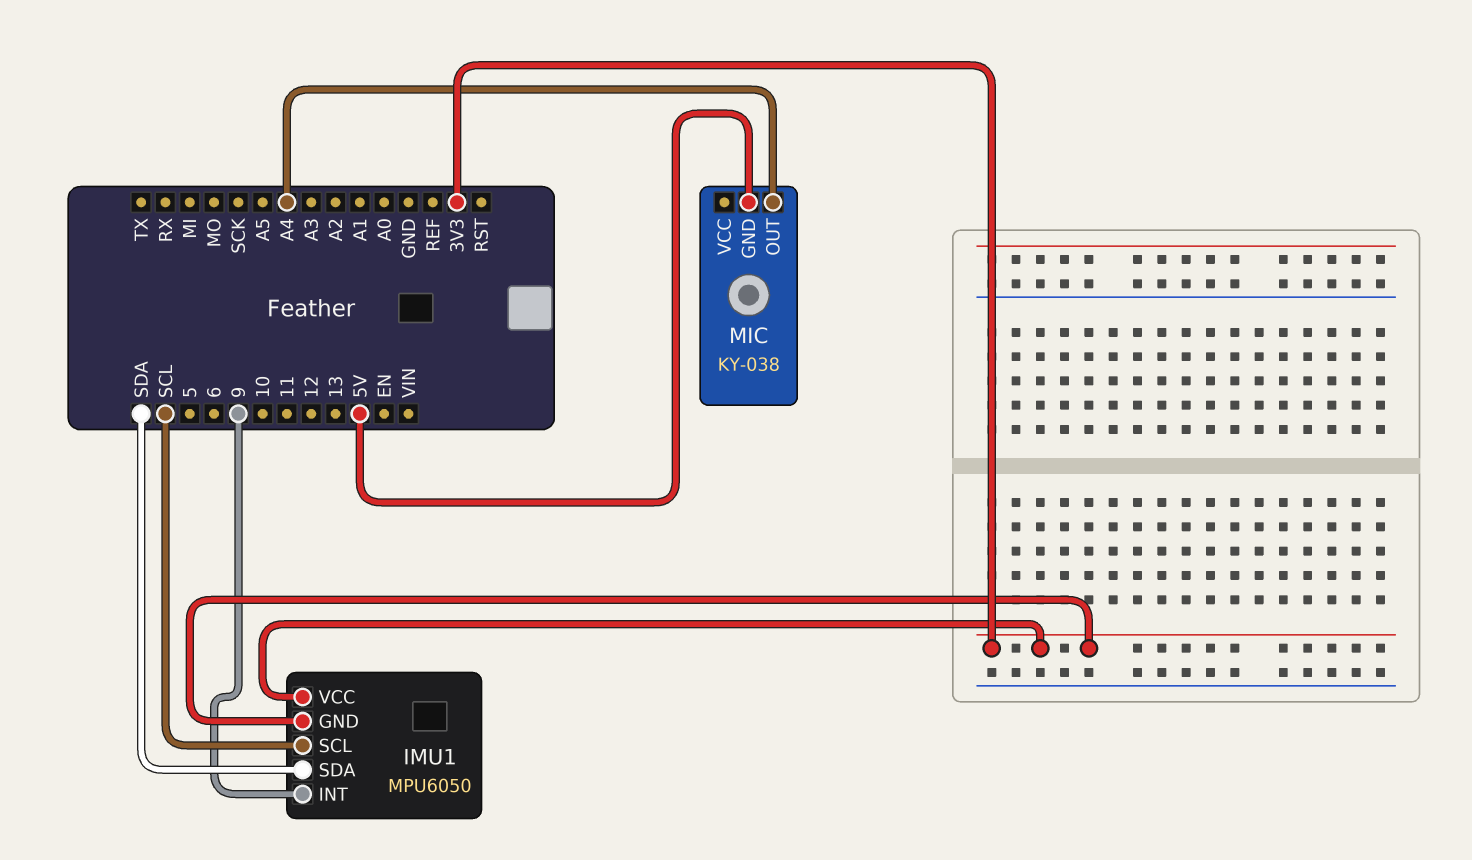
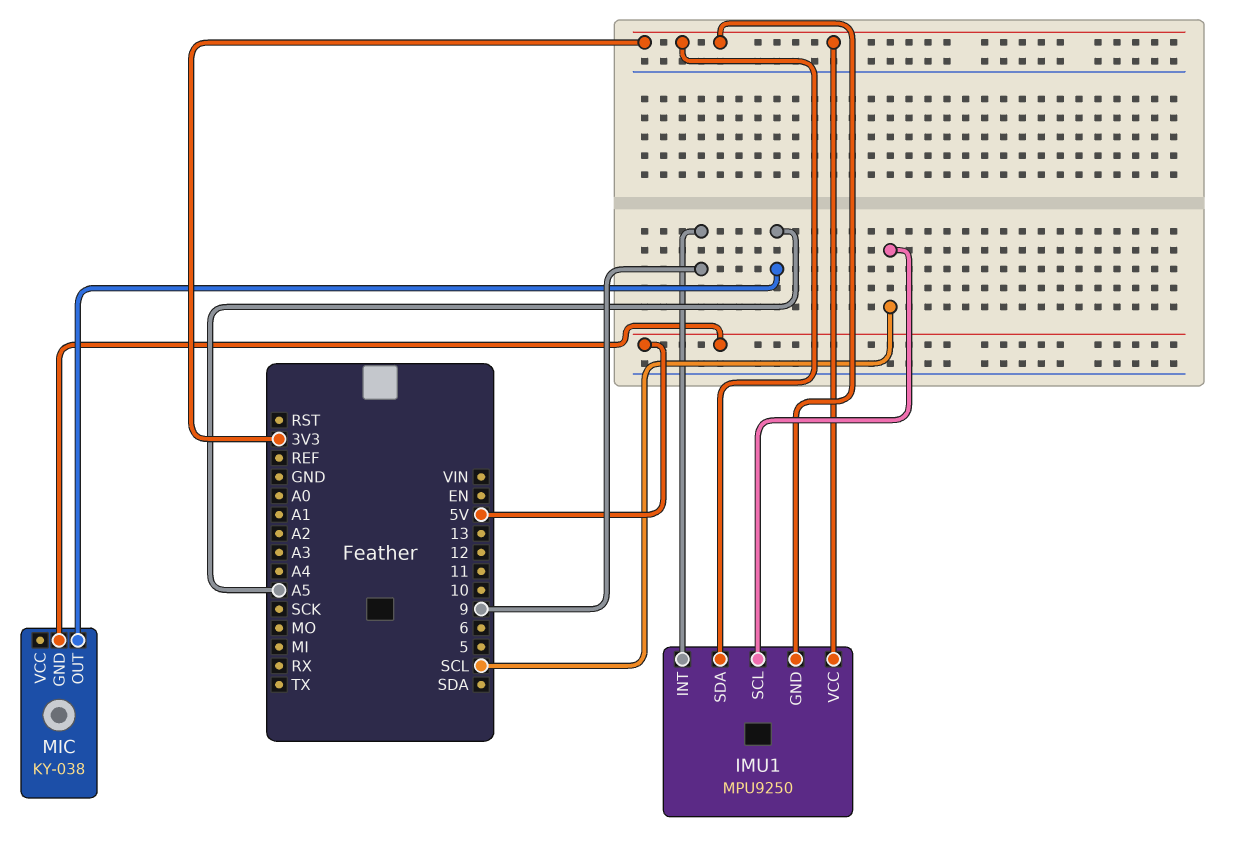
IMU1: MPU6050 -> MPU9250
IMU1 pin SDA: SDA -> 3V3
MIC pin OUT: A4 -> A5

